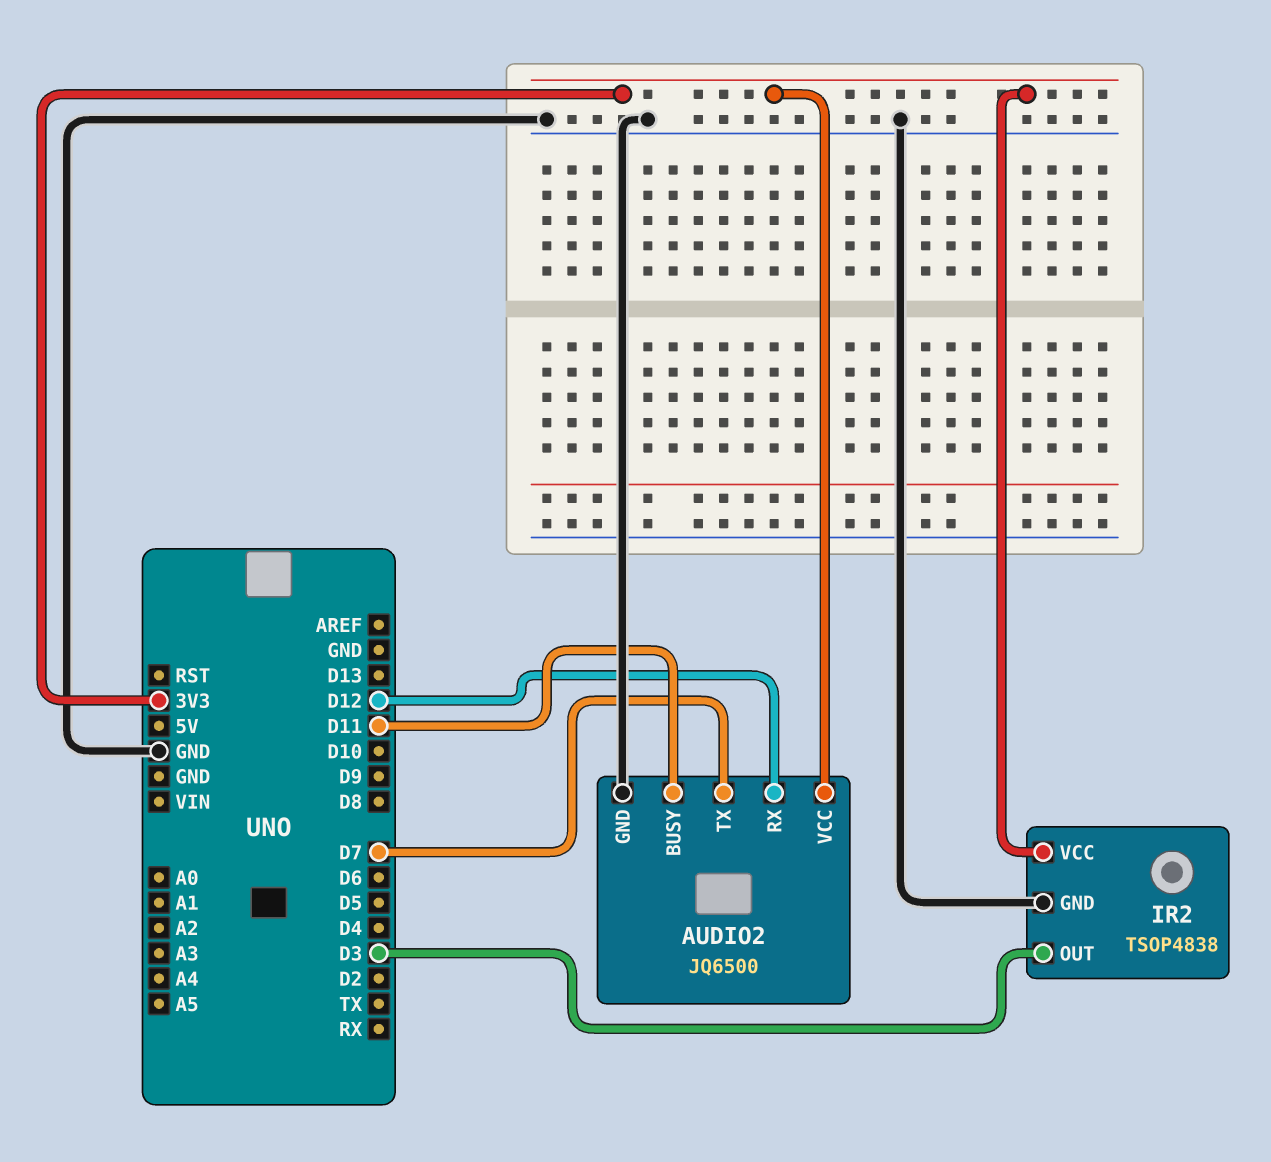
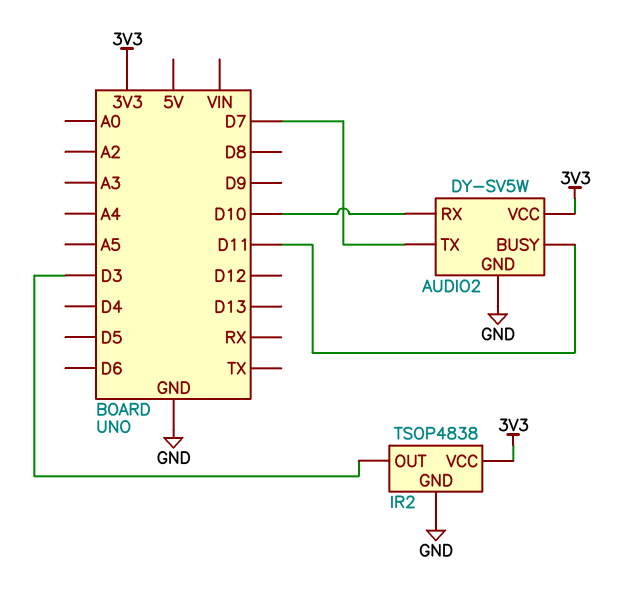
AUDIO2: JQ6500 -> DY-SV5W
AUDIO2 pin RX: D12 -> D10

